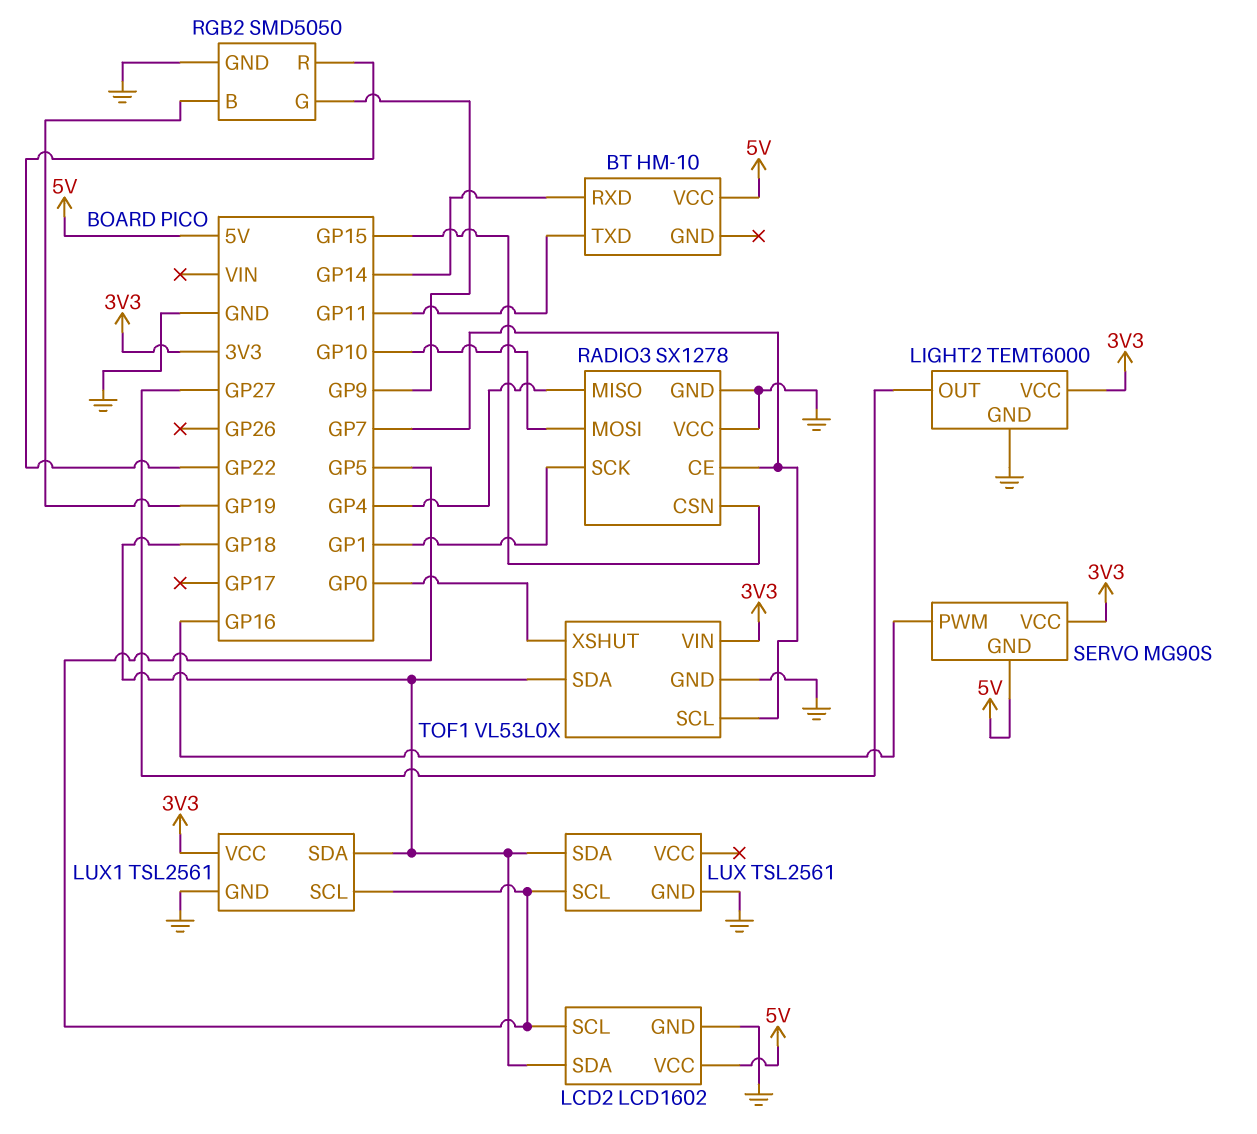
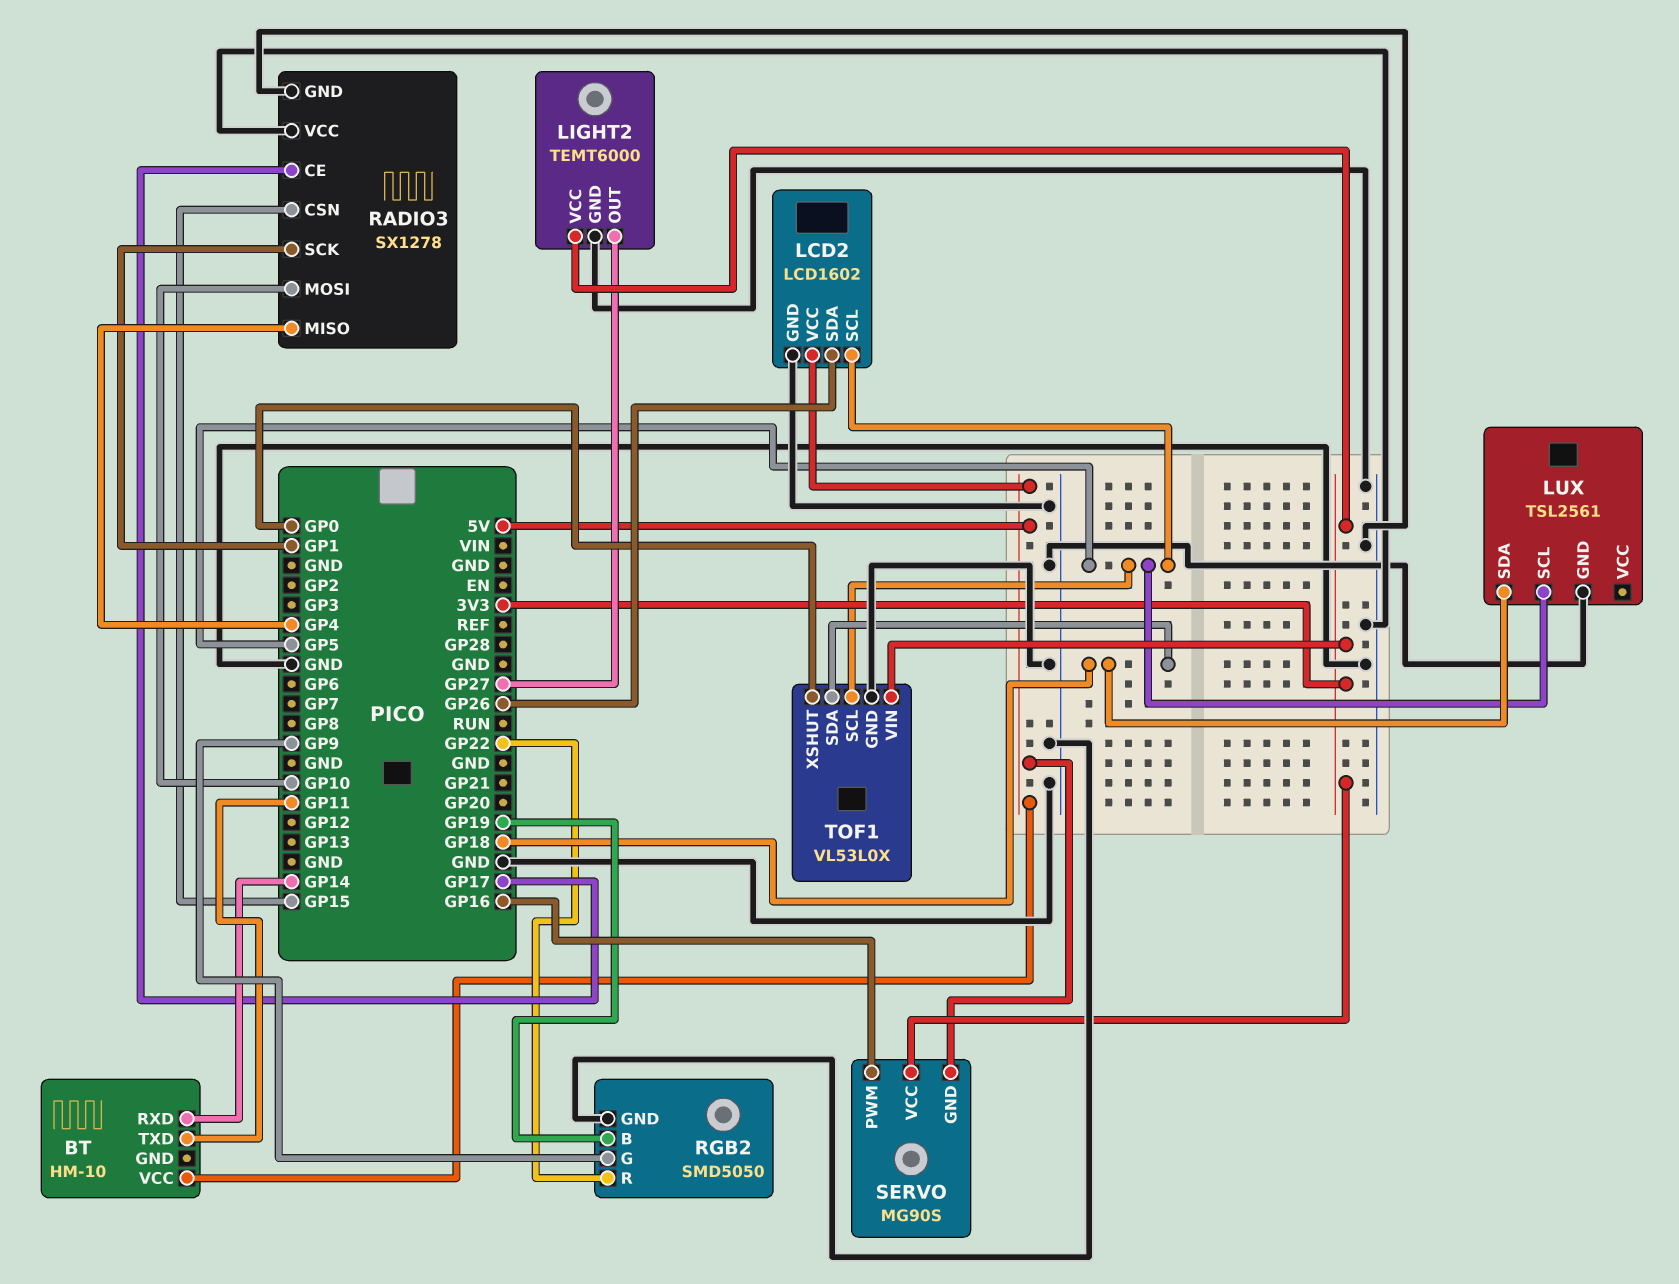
LCD2 pin SDA: GP18 -> GP26
LUX1: TSL2561 -> none
LUX1 pin GND: GND -> none
LUX1 pin SCL: GP5 -> none
LUX1 pin SDA: GP18 -> none
LUX1 pin VCC: 3V3 -> none
RADIO3 pin CE: GP7 -> GP17
TOF1 pin SCL: GP7 -> GP5

